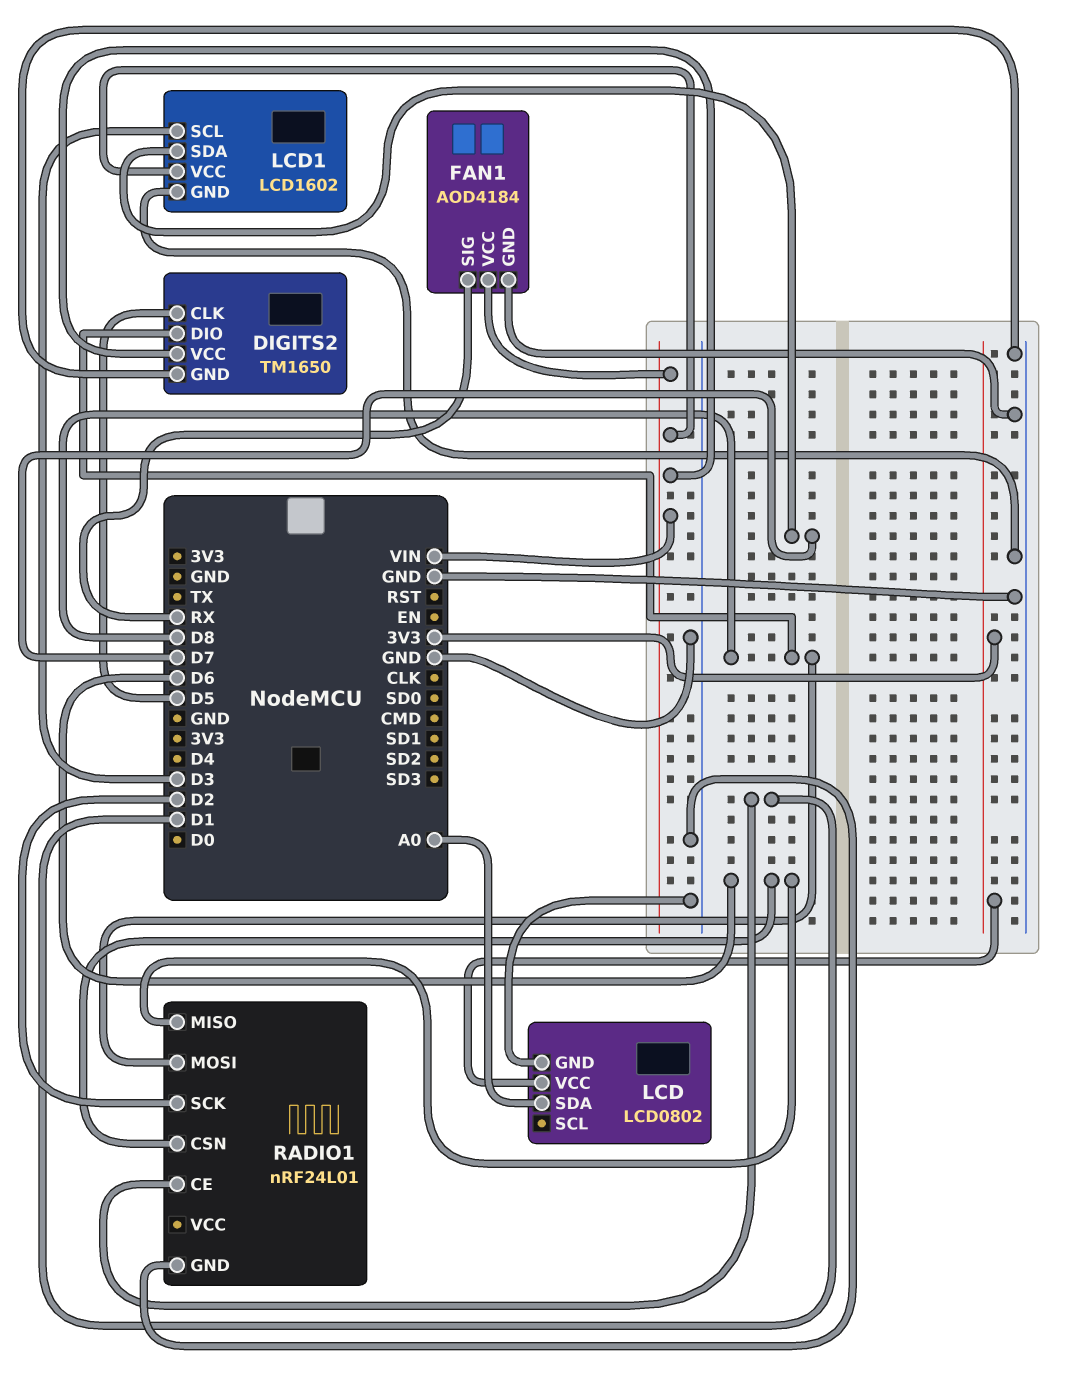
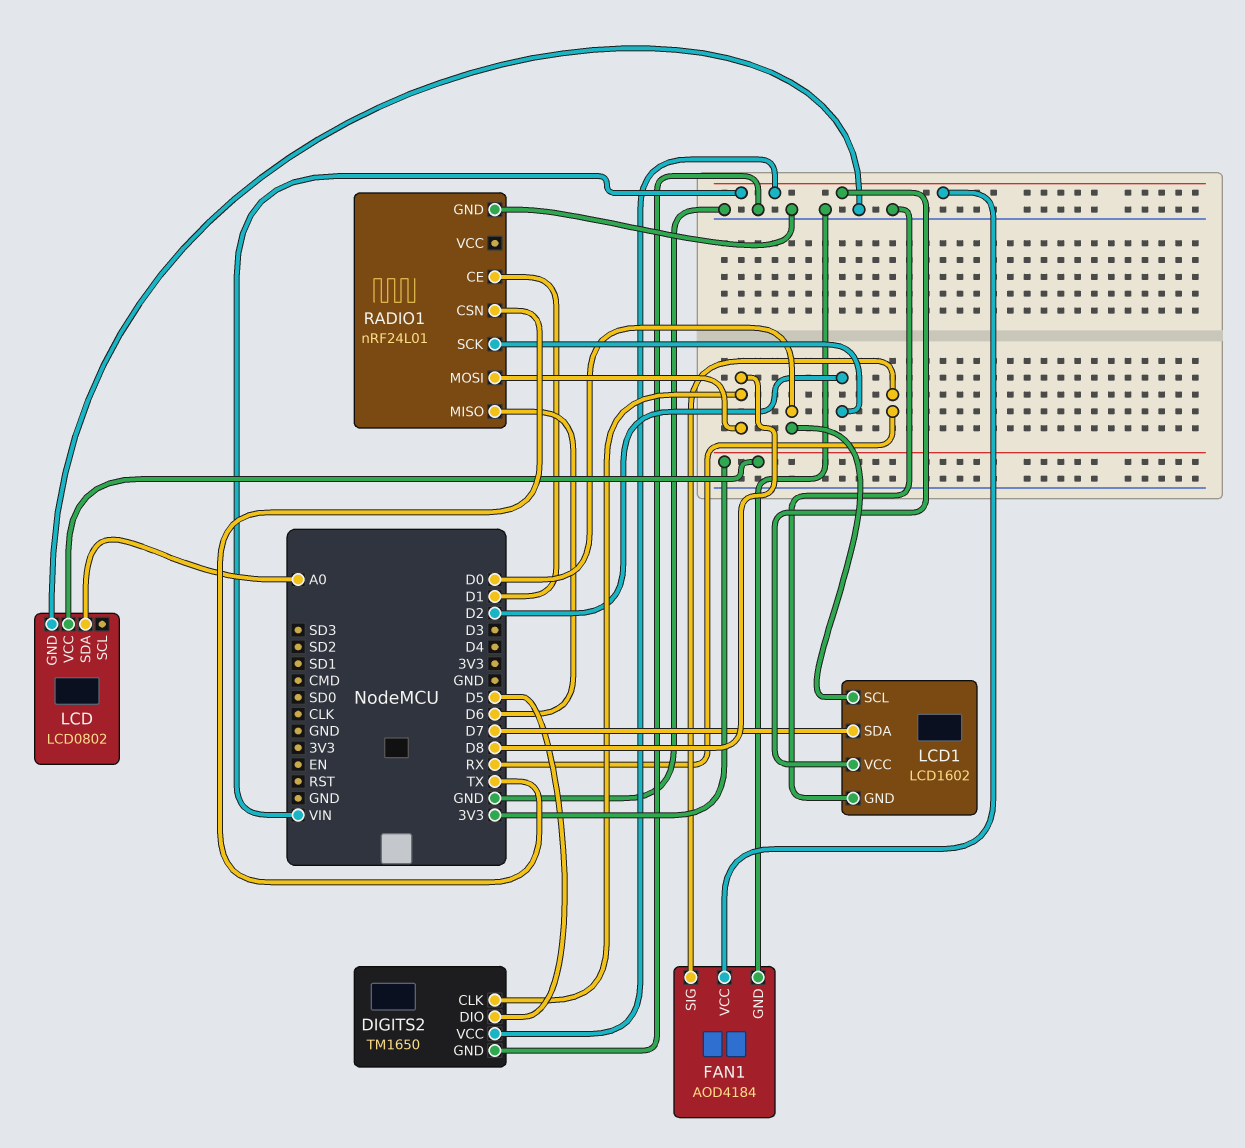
DIGITS2 pin CLK: D5 -> D8
DIGITS2 pin DIO: D8 -> D5
LCD1 pin SCL: D3 -> D0
RADIO1 pin CSN: D6 -> TX

